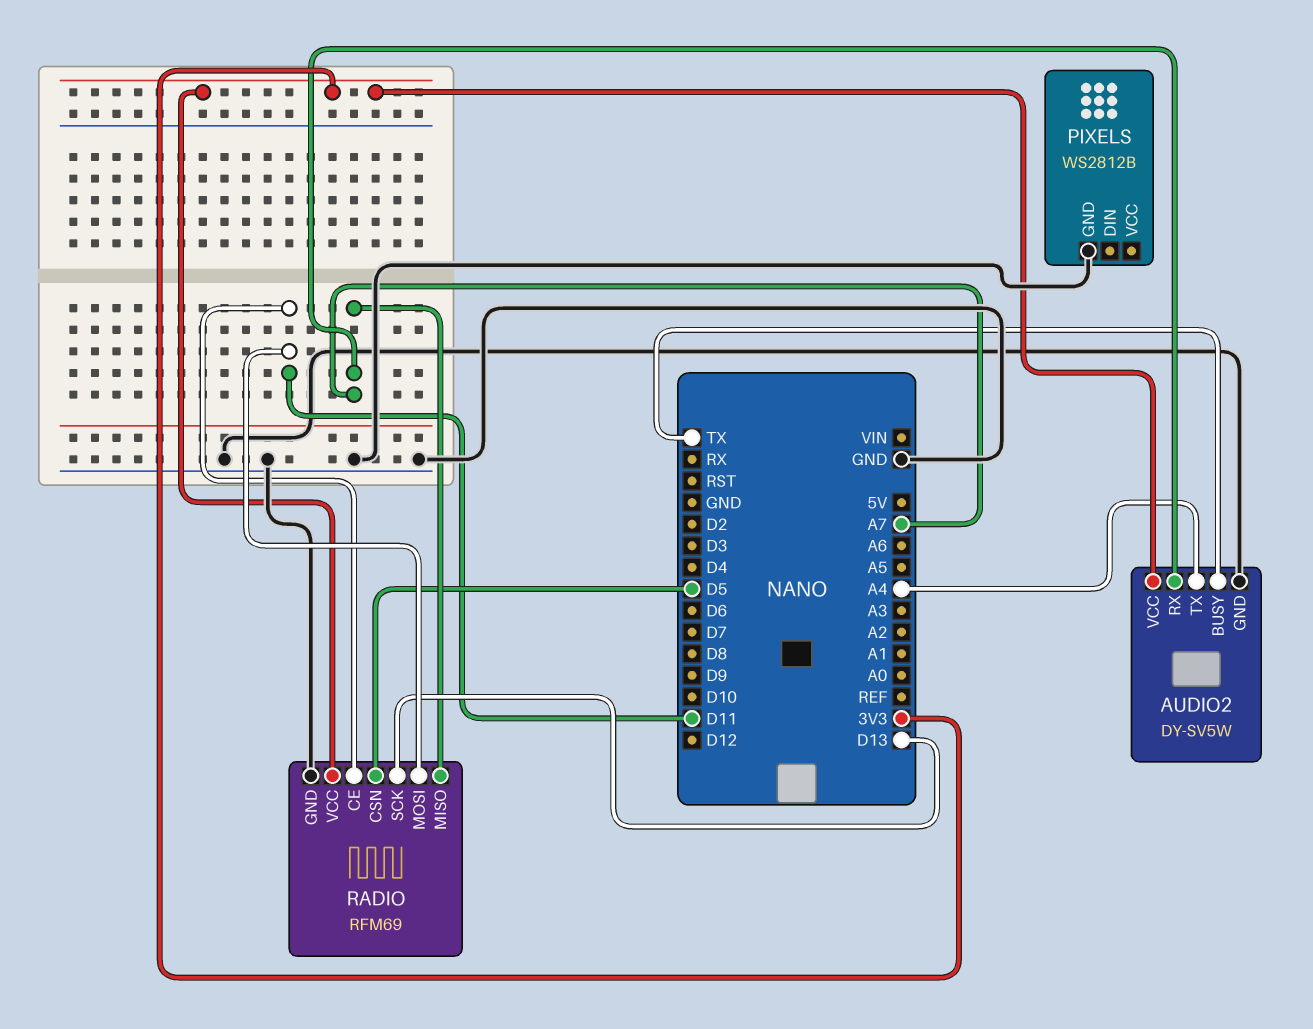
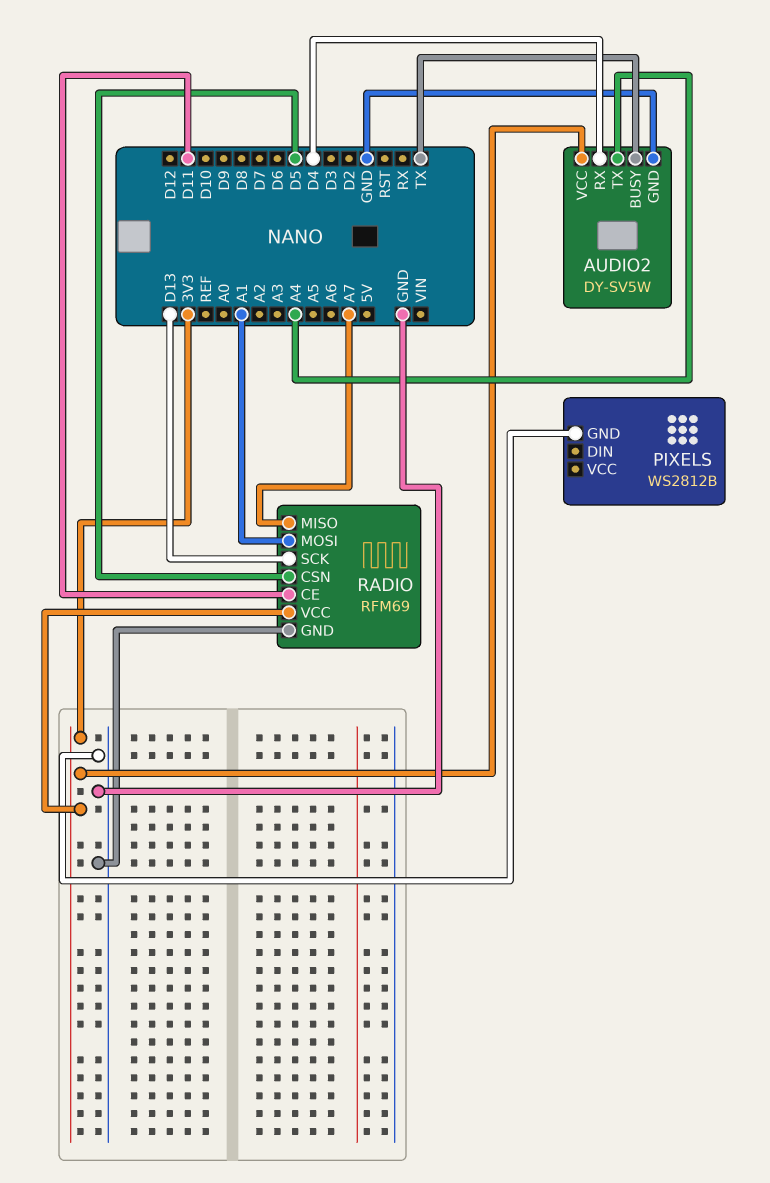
AUDIO2 pin RX: A7 -> D4
RADIO pin MOSI: D11 -> A1

